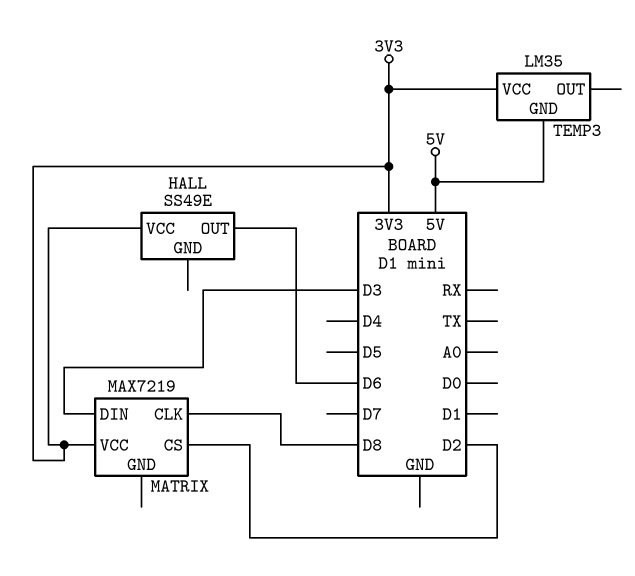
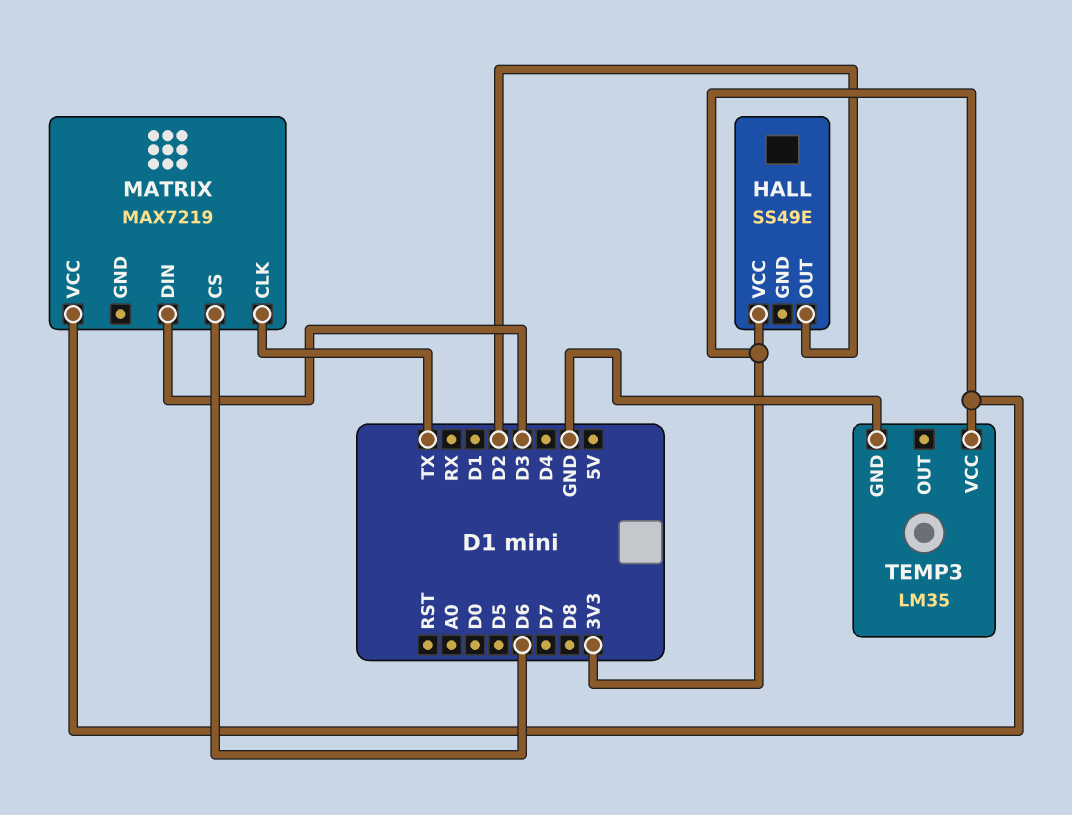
HALL pin OUT: D6 -> D2
MATRIX pin CLK: D8 -> TX
MATRIX pin CS: D2 -> D6
TEMP3 pin GND: 5V -> GND

